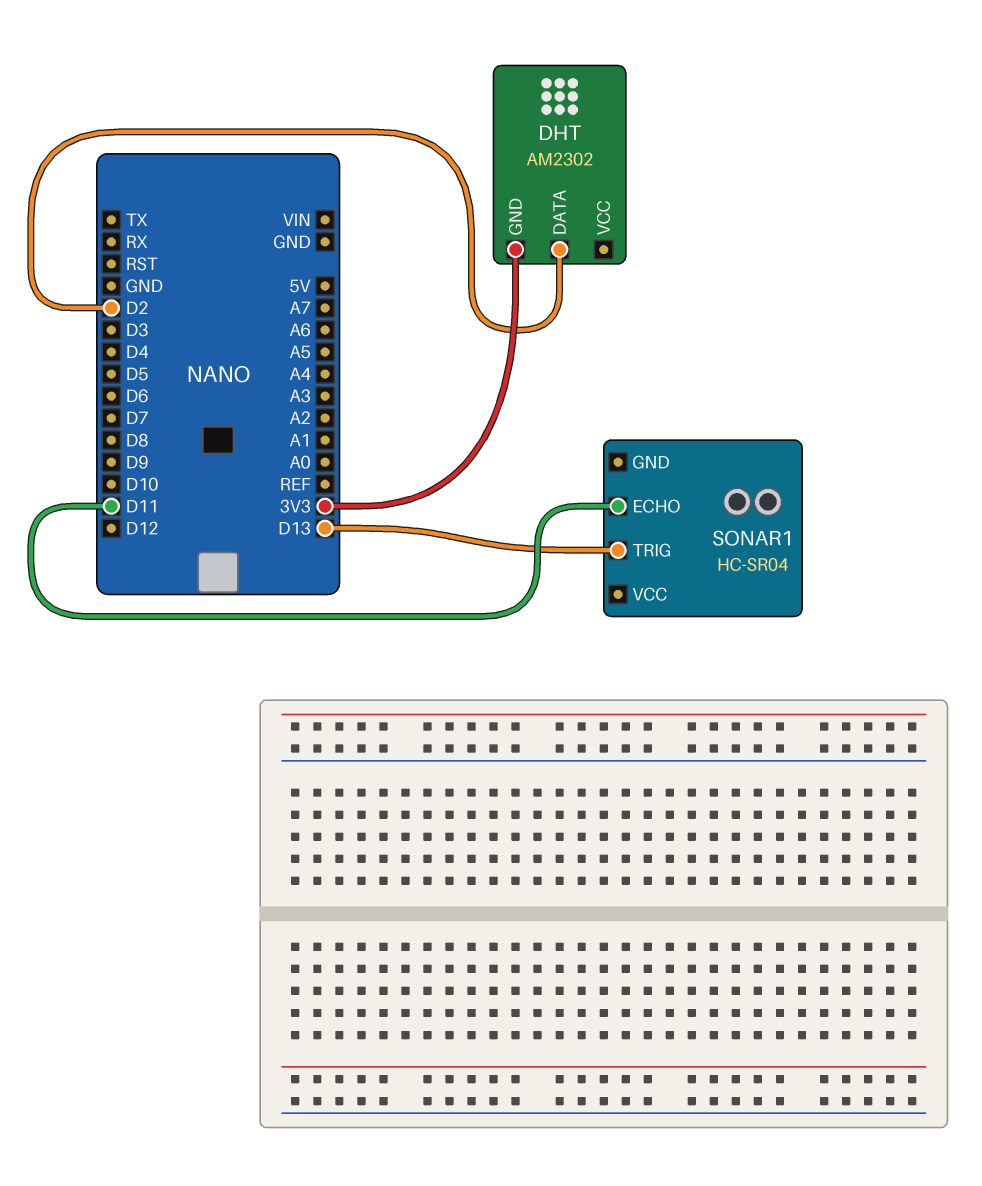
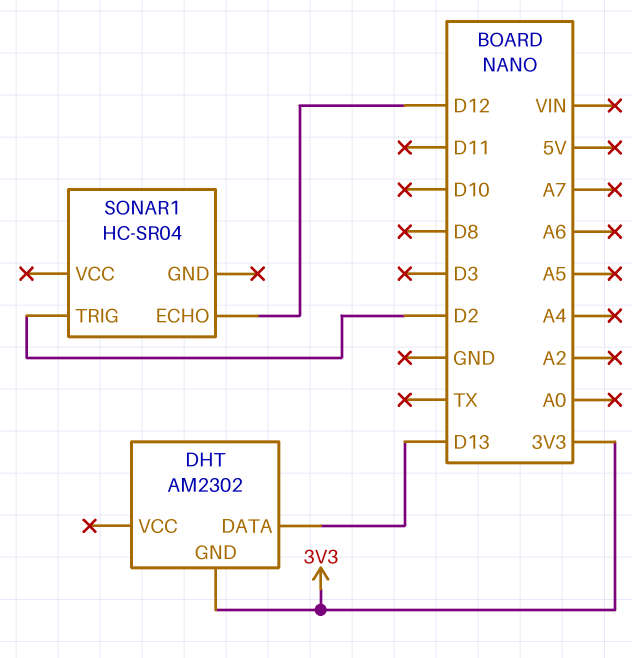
DHT pin DATA: D2 -> D13
SONAR1 pin ECHO: D11 -> D12
SONAR1 pin TRIG: D13 -> D2

